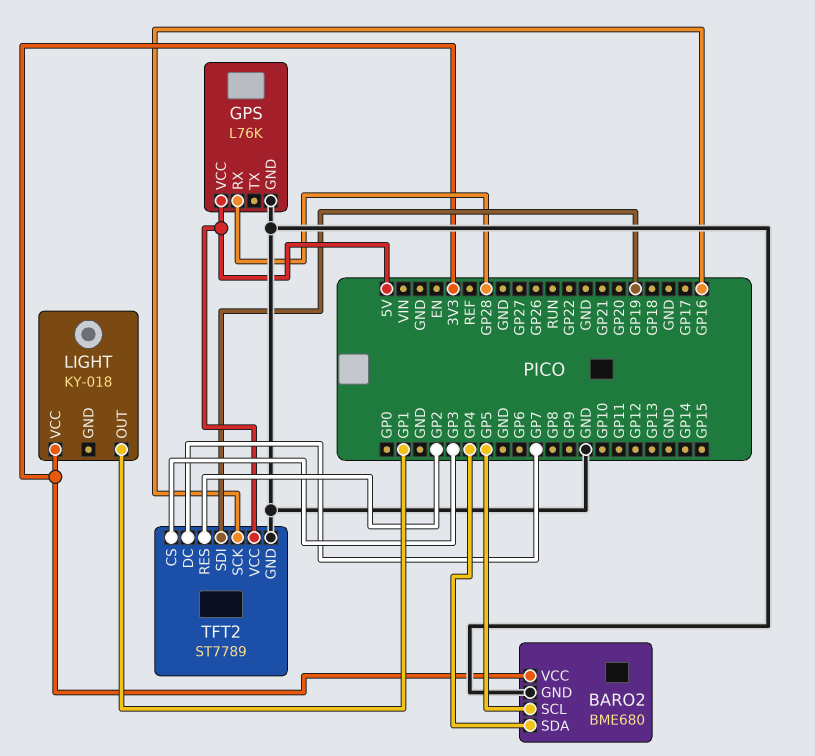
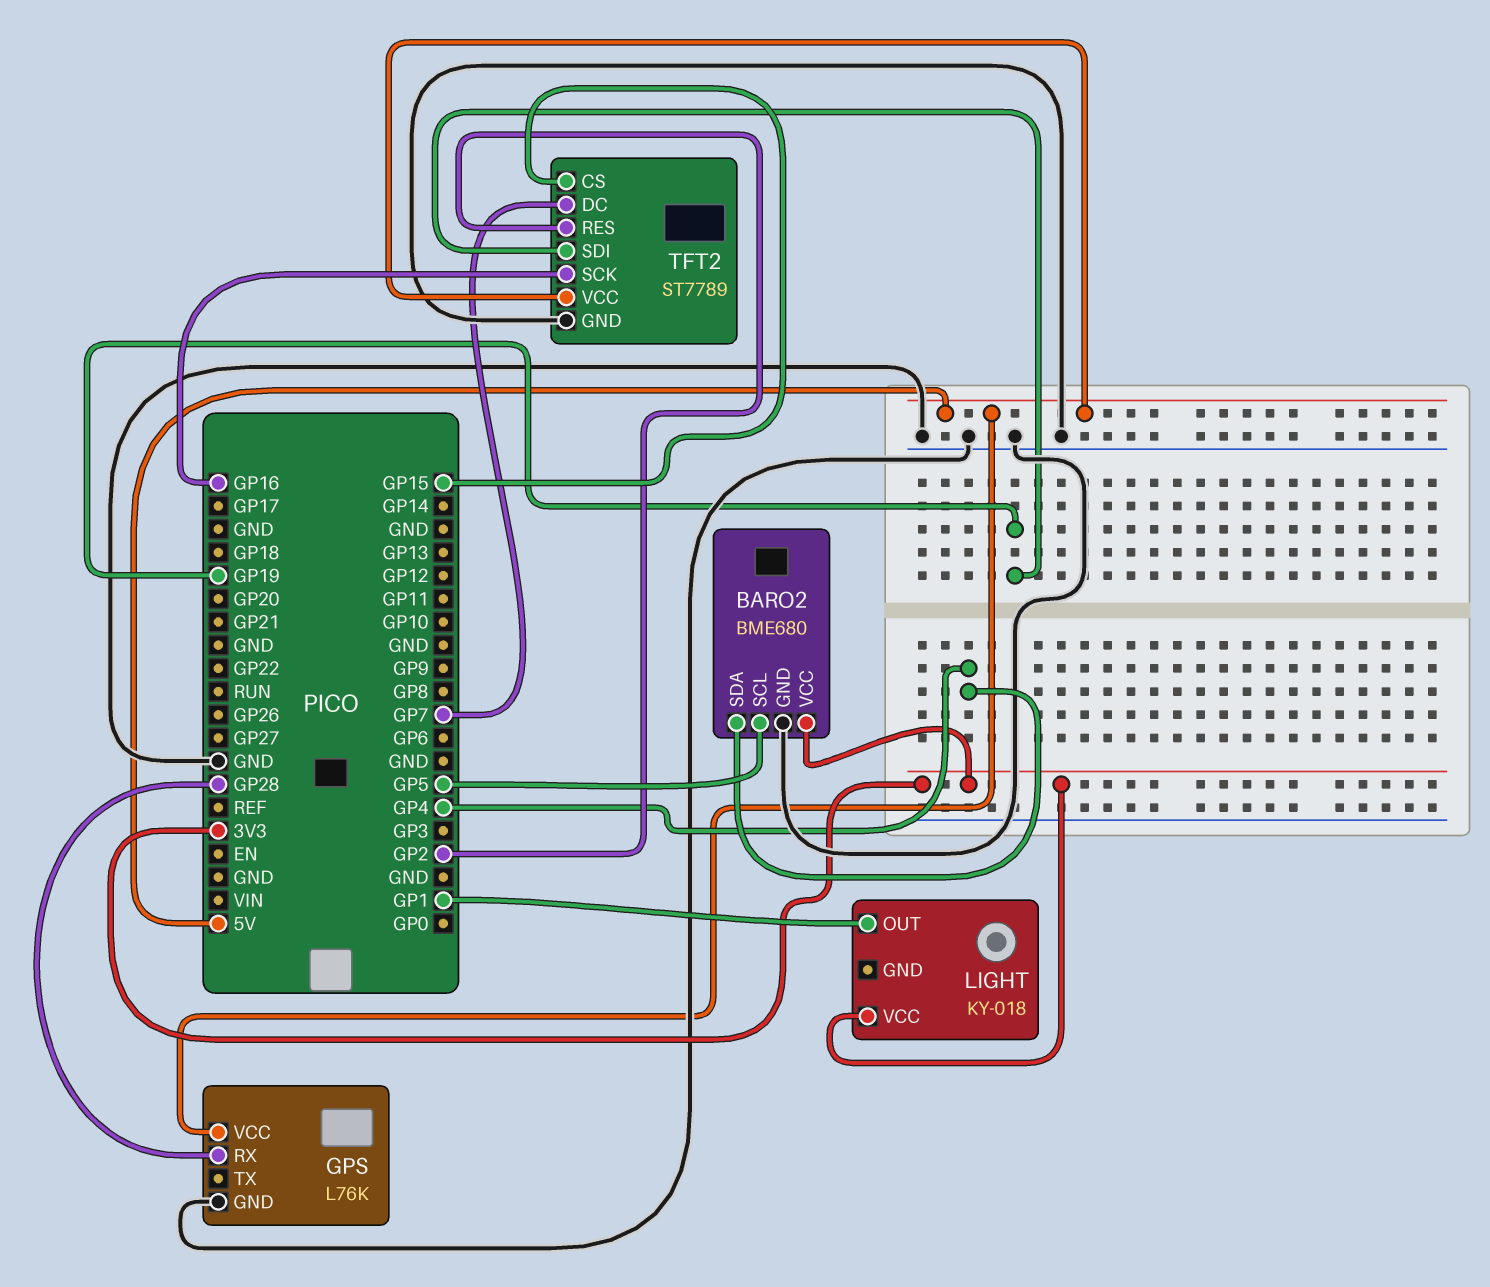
TFT2 pin CS: GP3 -> GP15

